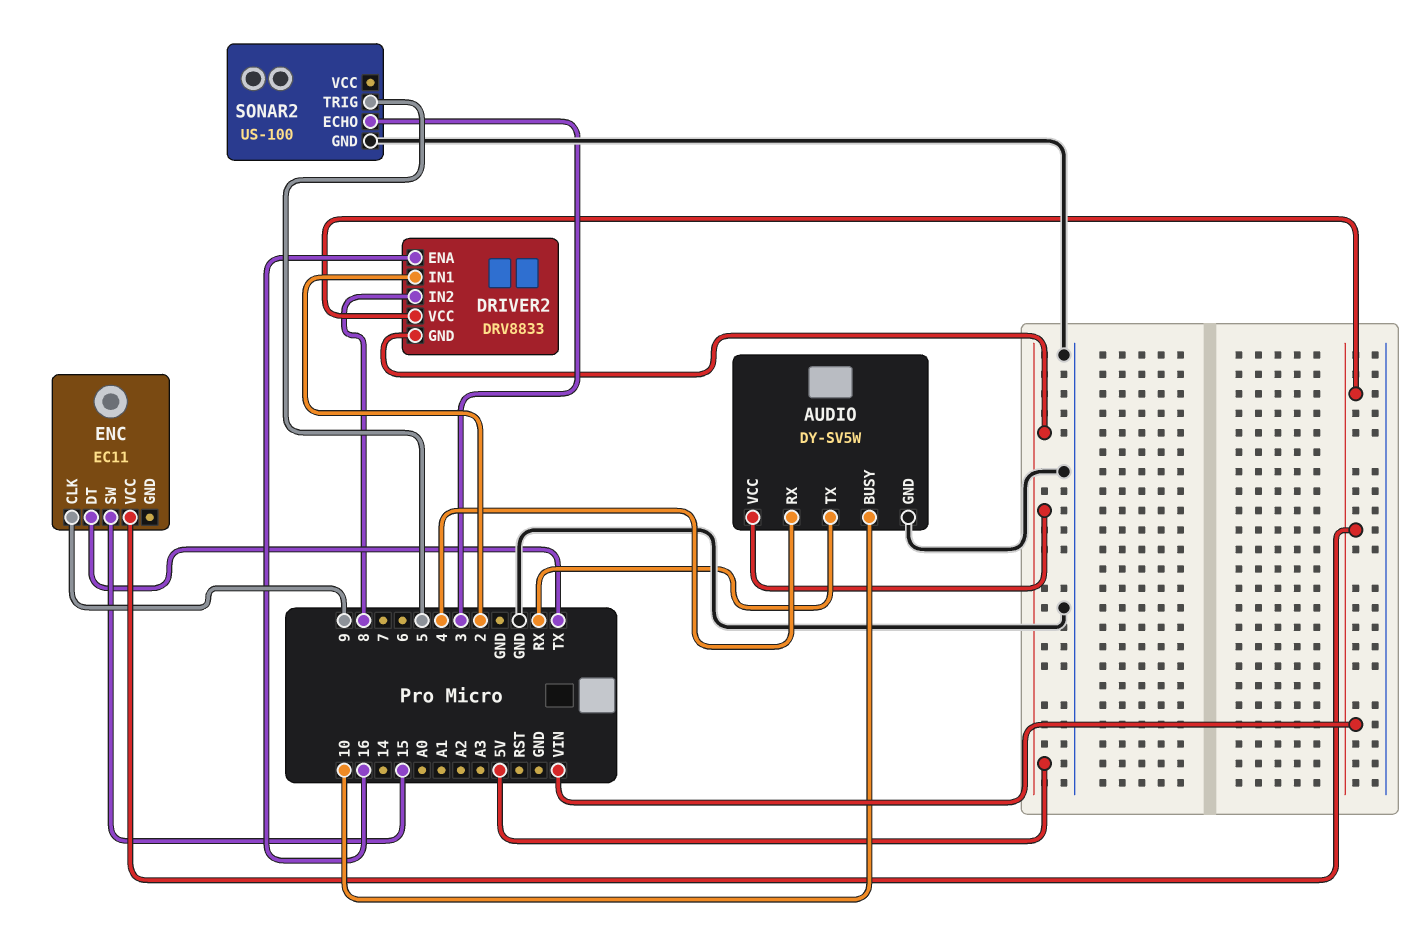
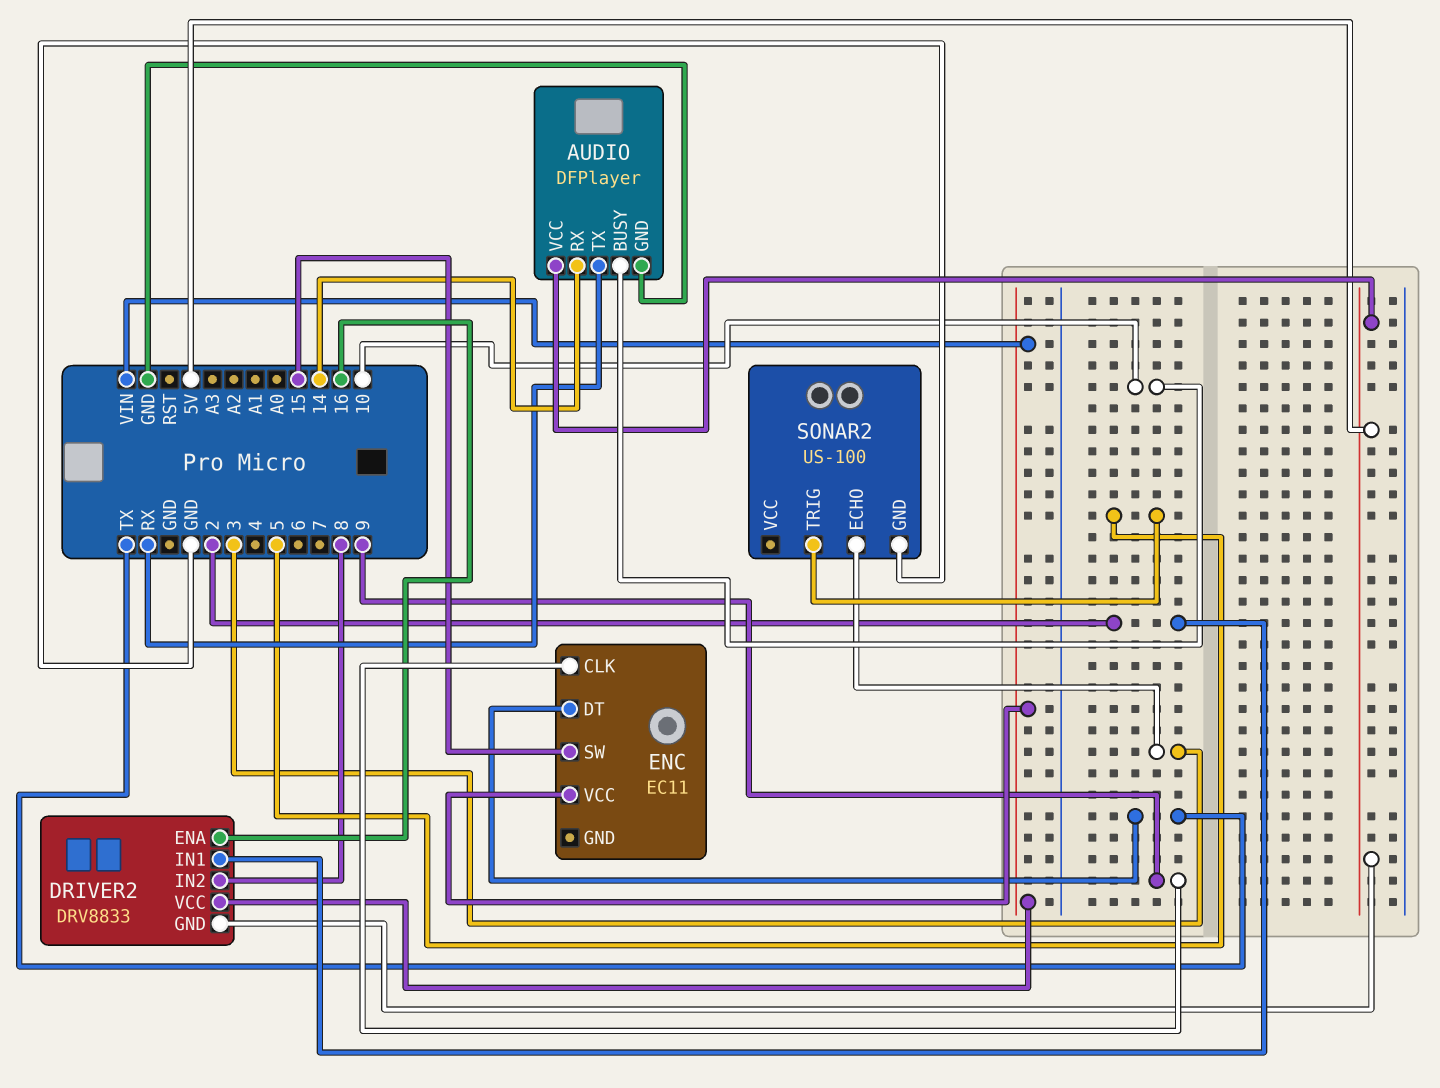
AUDIO: DY-SV5W -> DFPlayer
AUDIO pin RX: 4 -> 14

